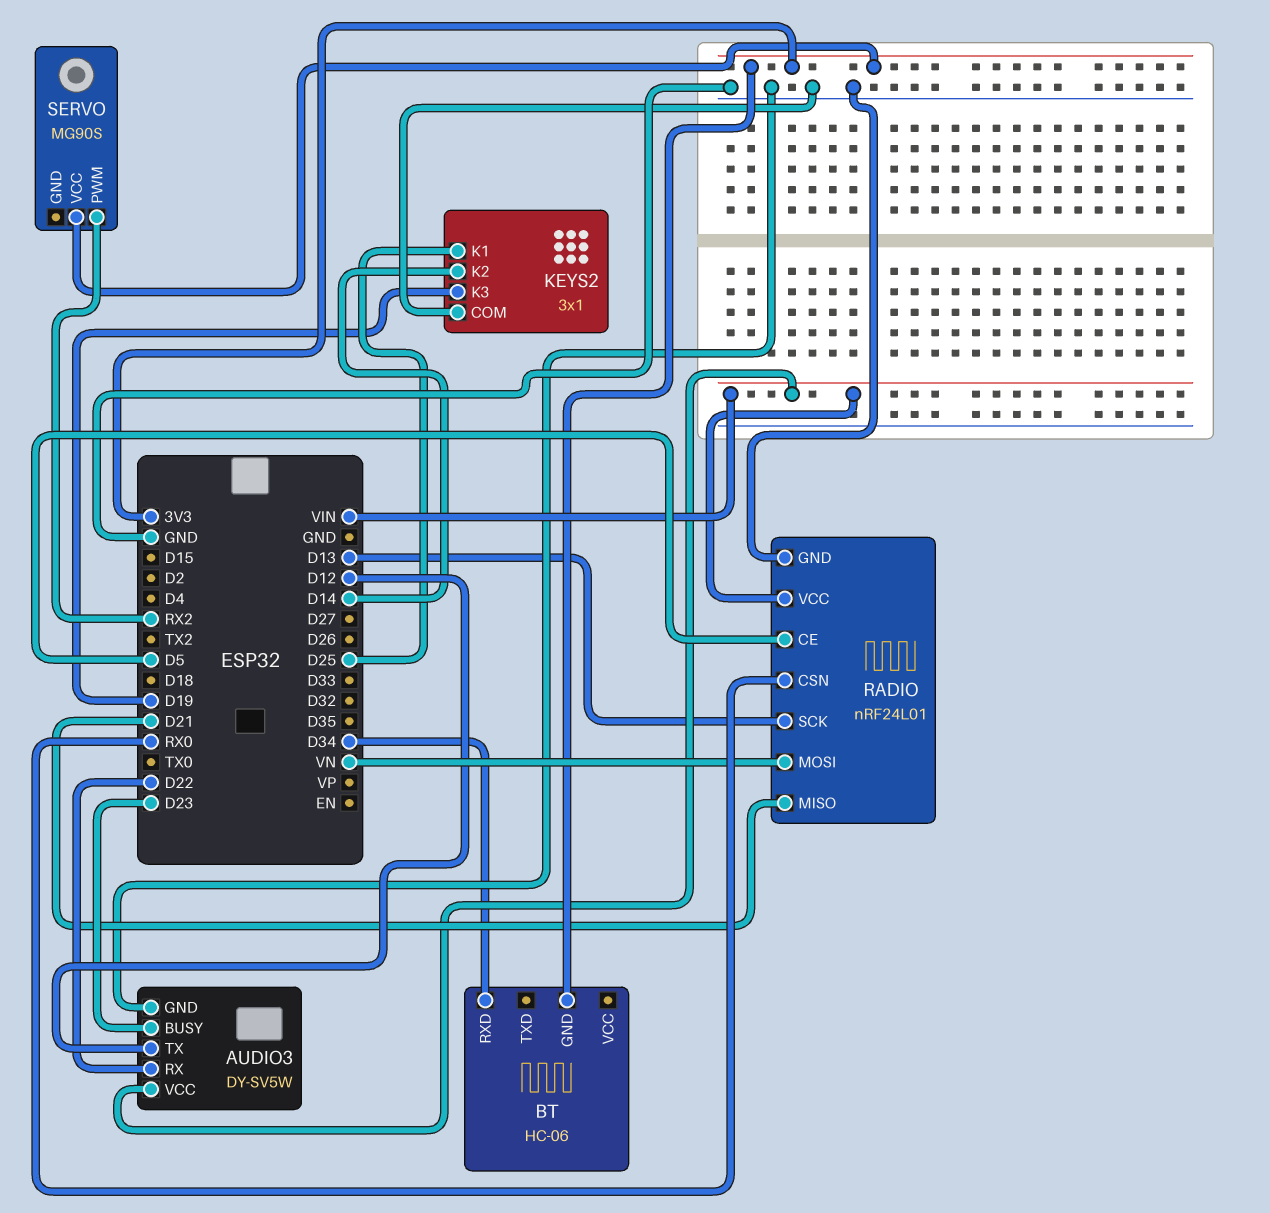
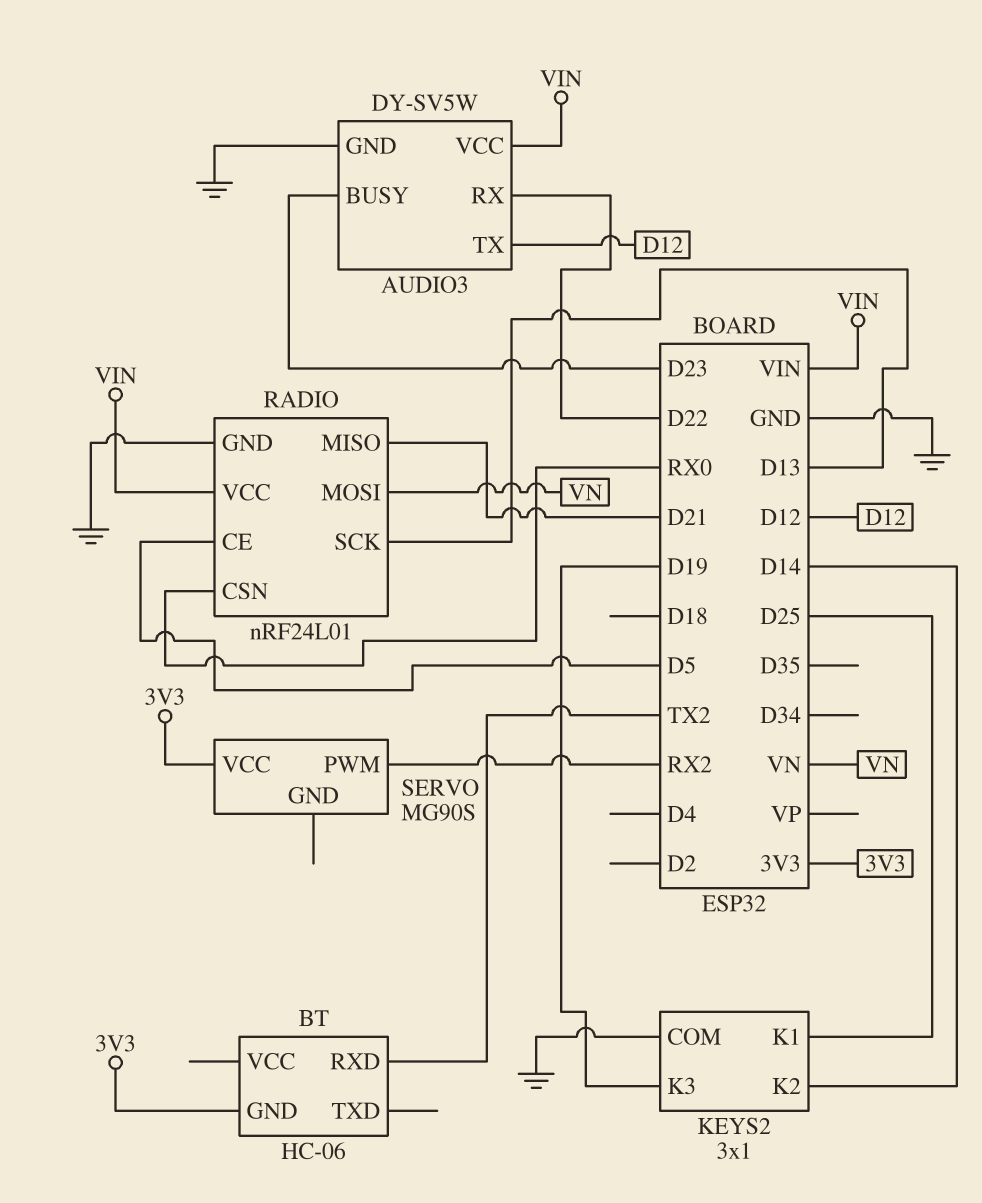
BT pin RXD: D34 -> TX2

